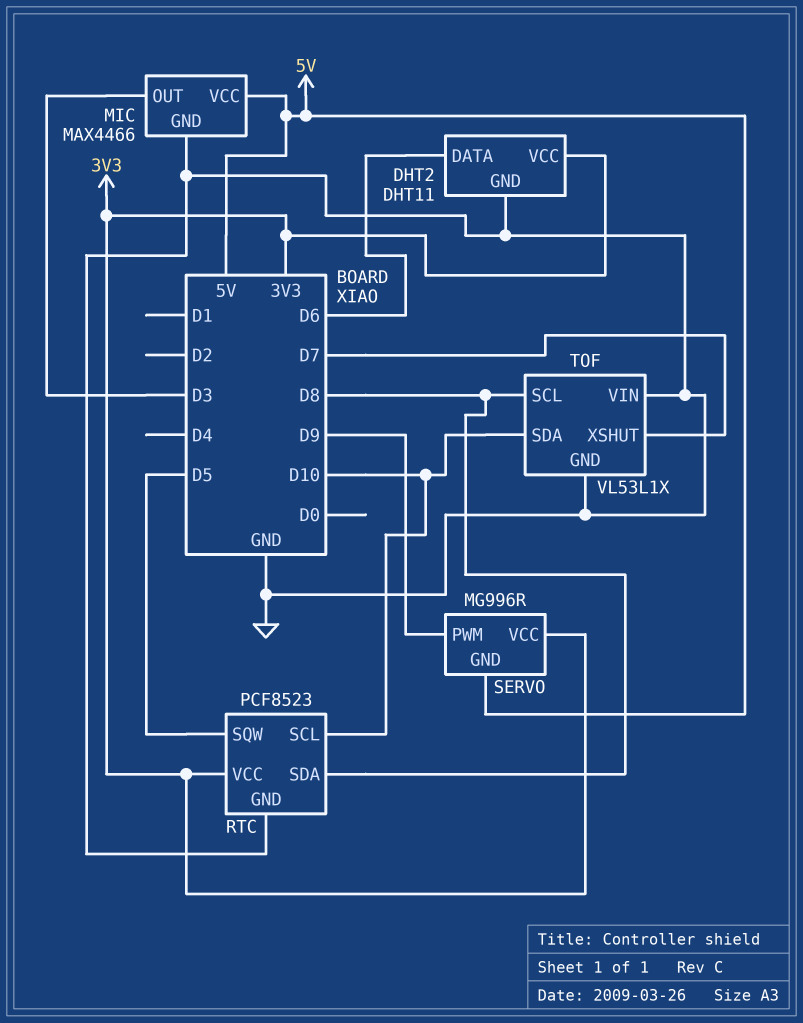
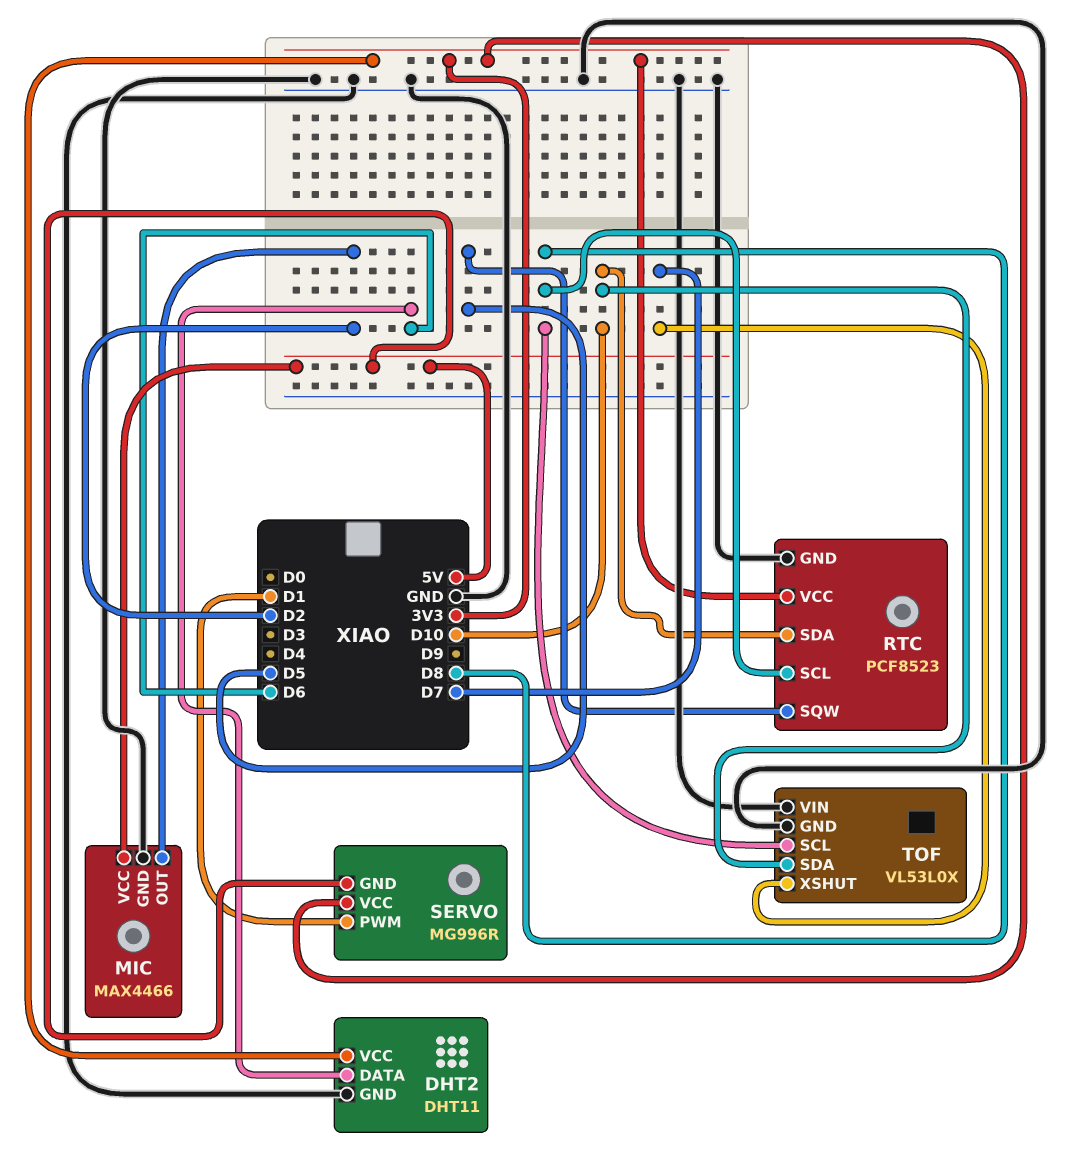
MIC pin OUT: D3 -> D2
RTC pin SCL: D10 -> D8
RTC pin SDA: D8 -> D10
SERVO pin PWM: D9 -> D1
TOF: VL53L1X -> VL53L0X

